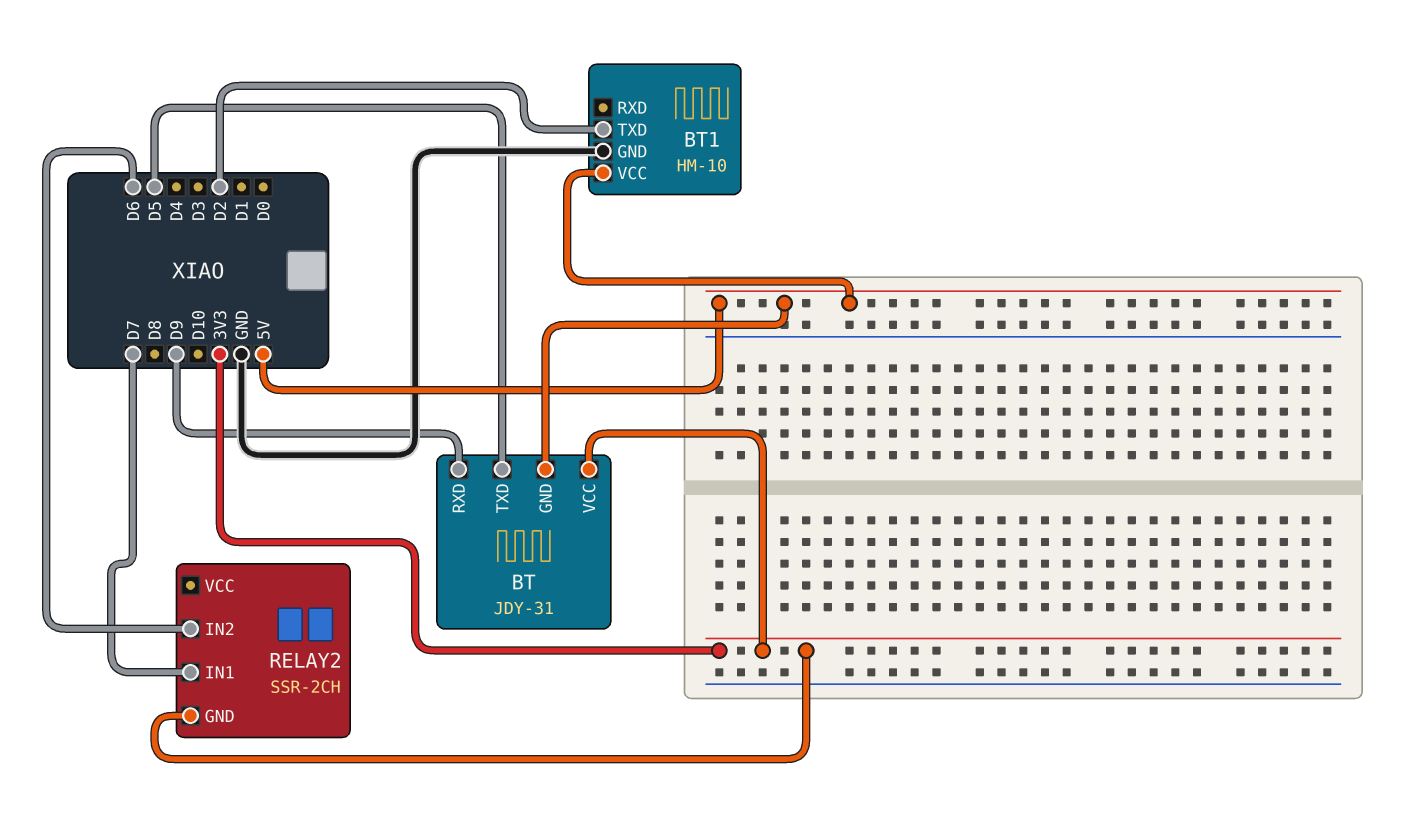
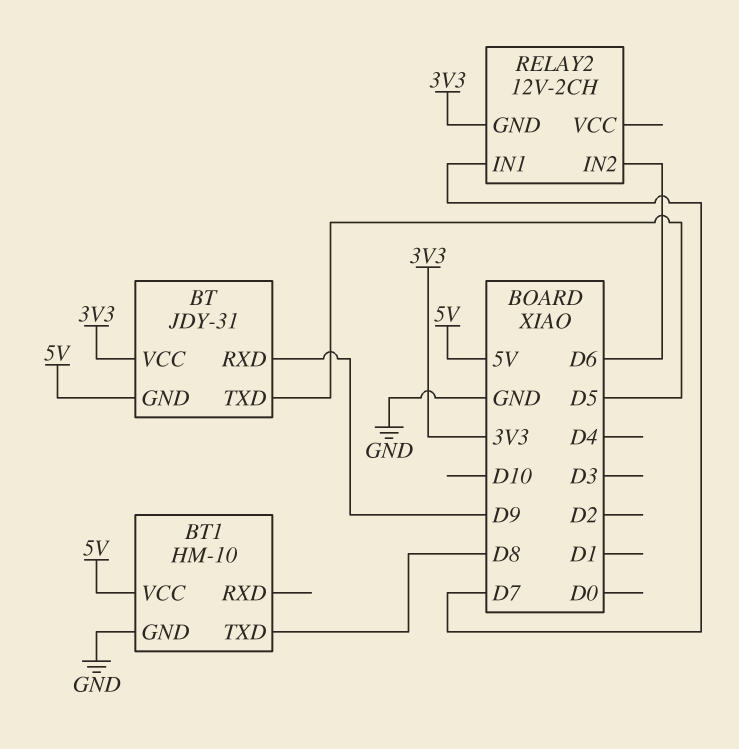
BT1 pin TXD: D2 -> D8
RELAY2: SSR-2CH -> 12V-2CH

